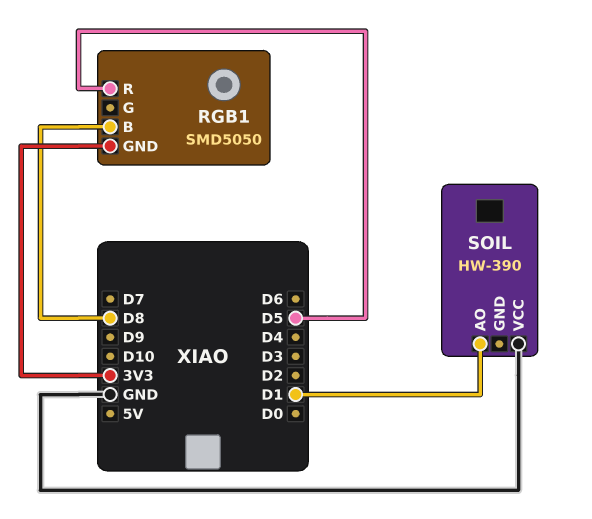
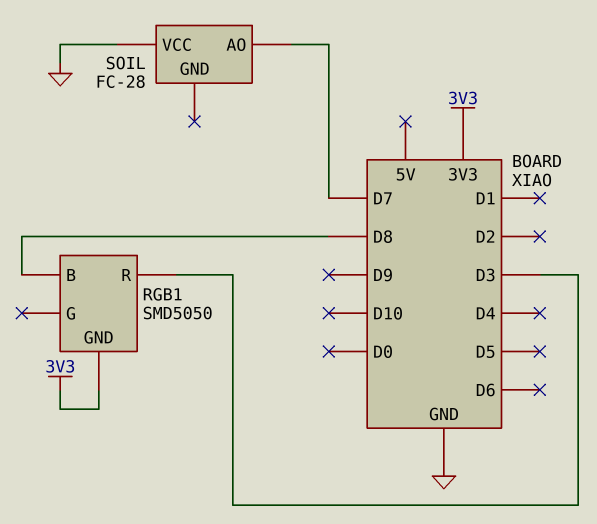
RGB1 pin R: D5 -> D3
SOIL: HW-390 -> FC-28
SOIL pin AO: D1 -> D7

